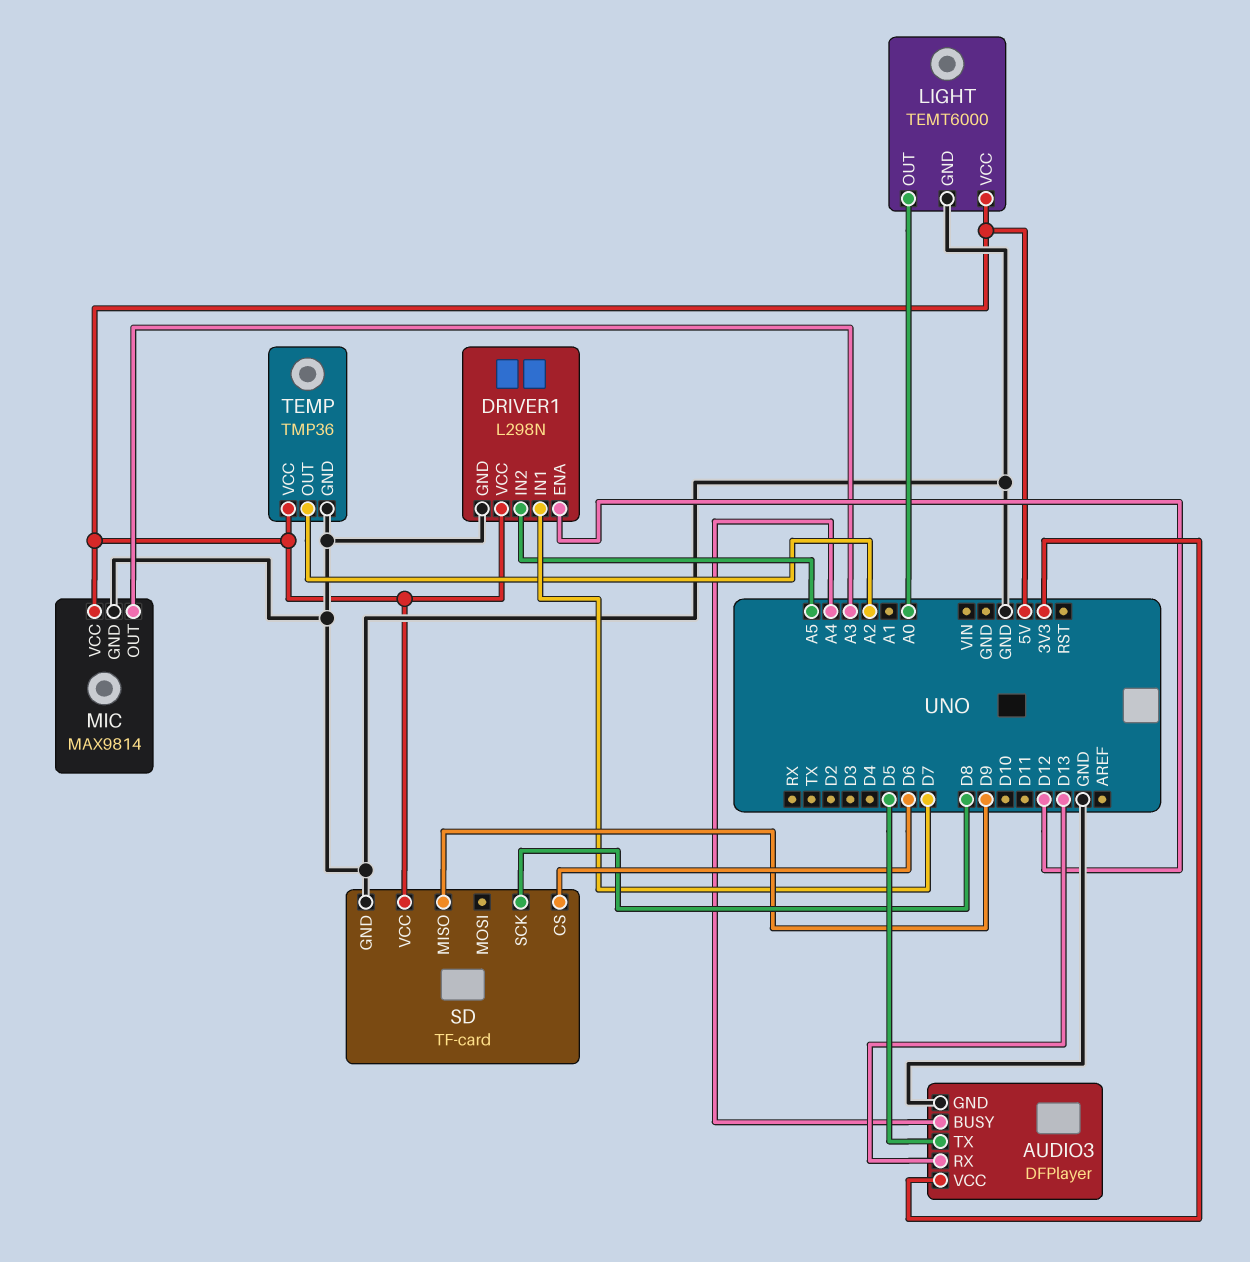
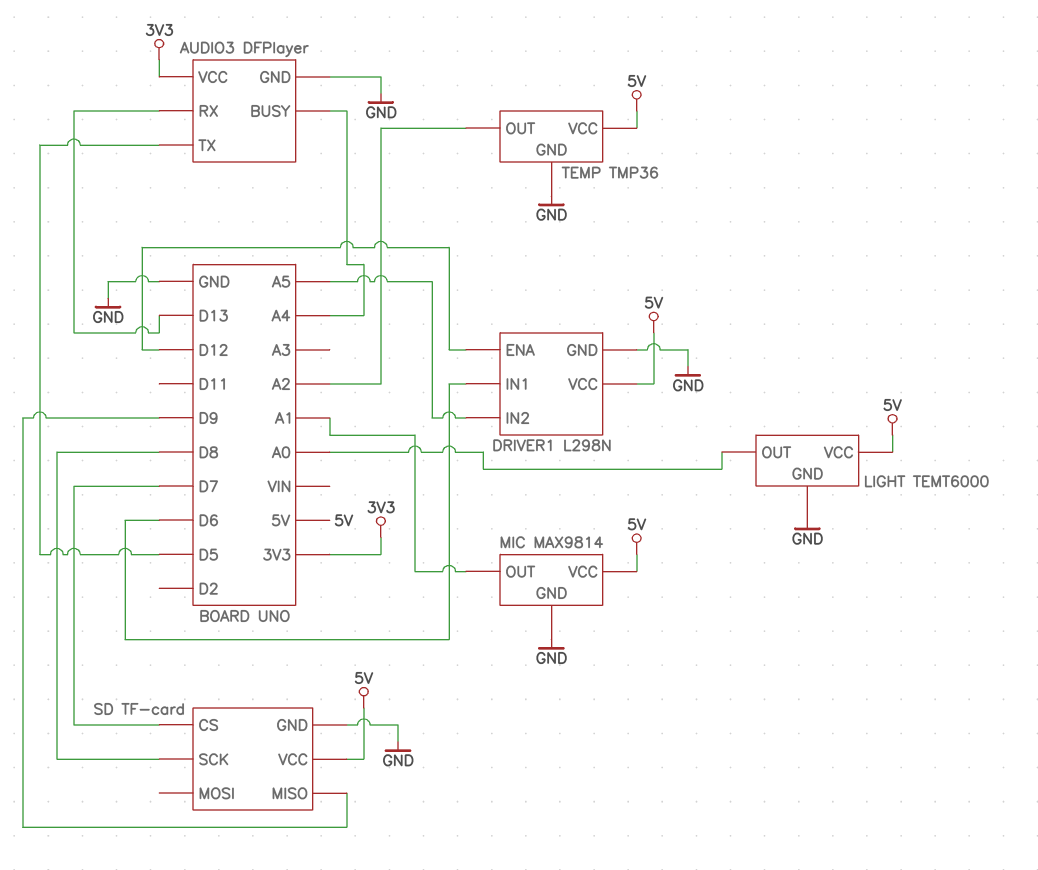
DRIVER1 pin IN1: D7 -> D6
MIC pin OUT: A3 -> A1
SD pin CS: D6 -> D7

